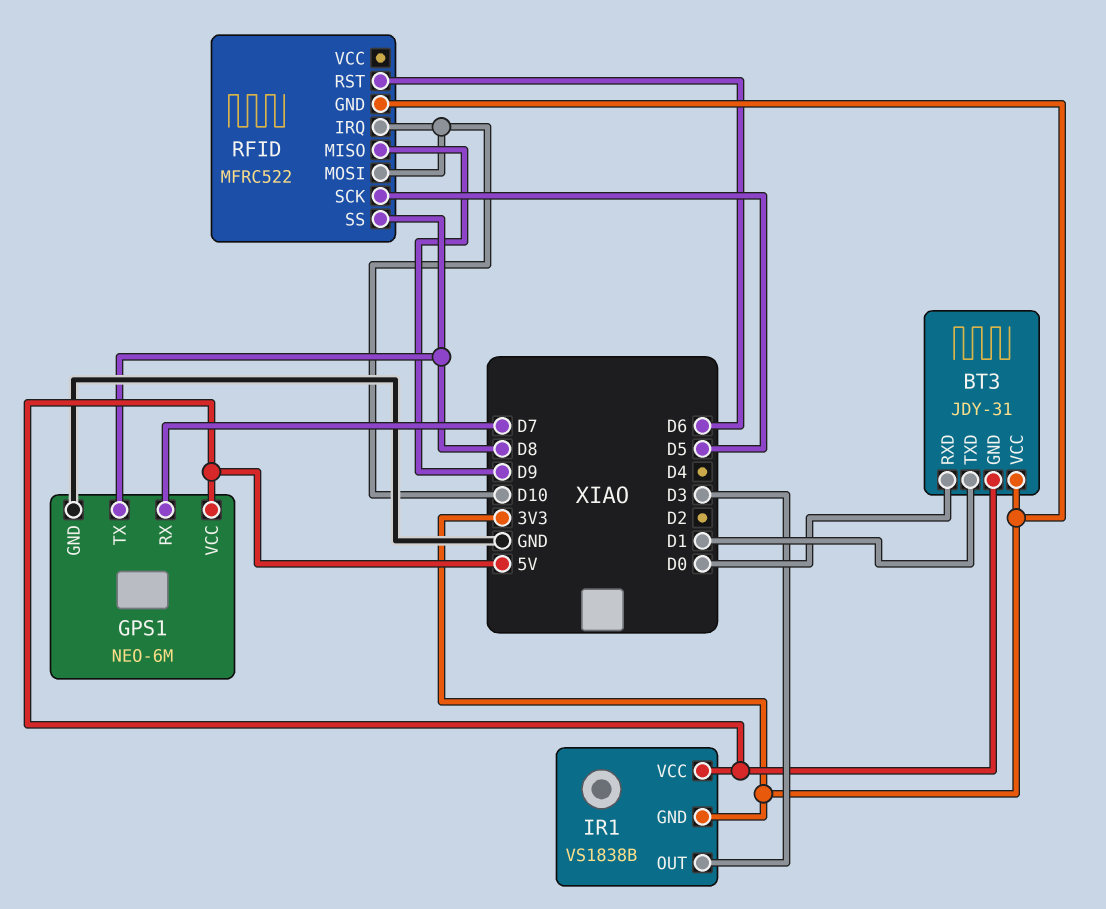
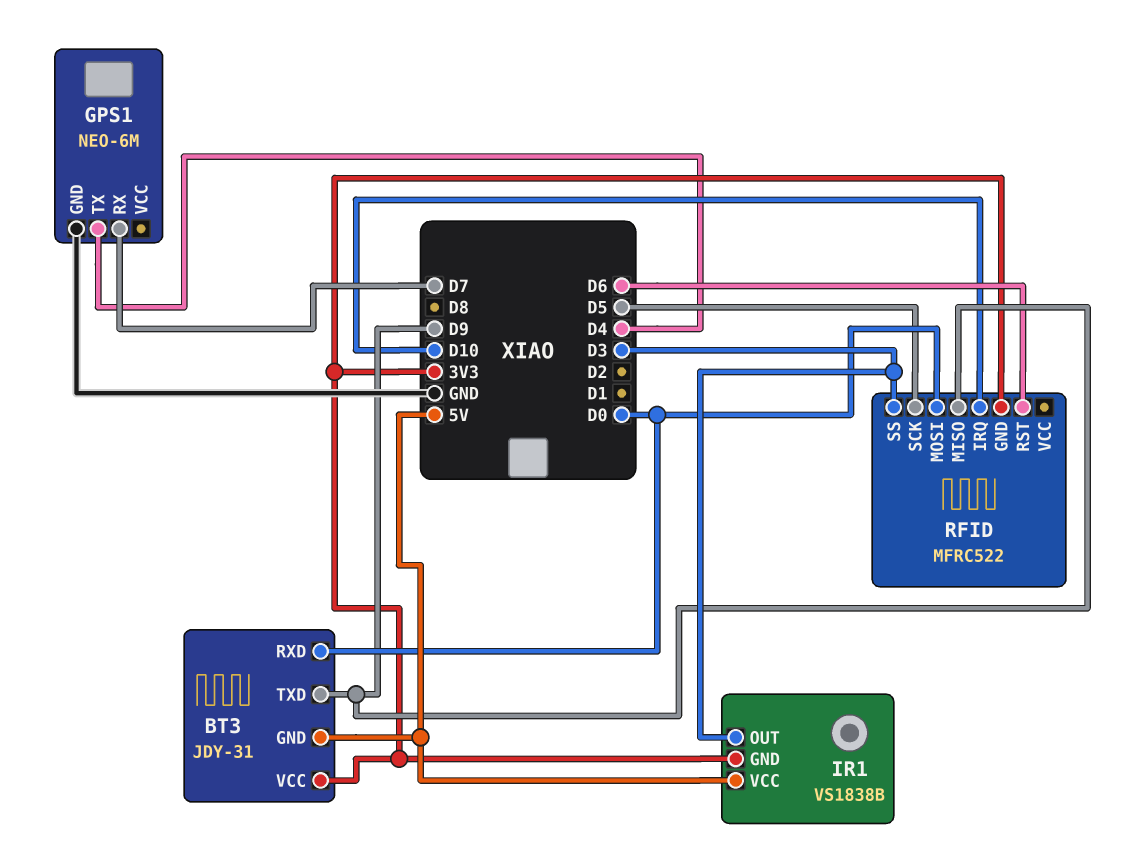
BT3 pin TXD: D1 -> D9
GPS1 pin TX: D8 -> D4
GPS1 pin VCC: 5V -> none
RFID pin MOSI: D10 -> D0
RFID pin SS: D8 -> D3

